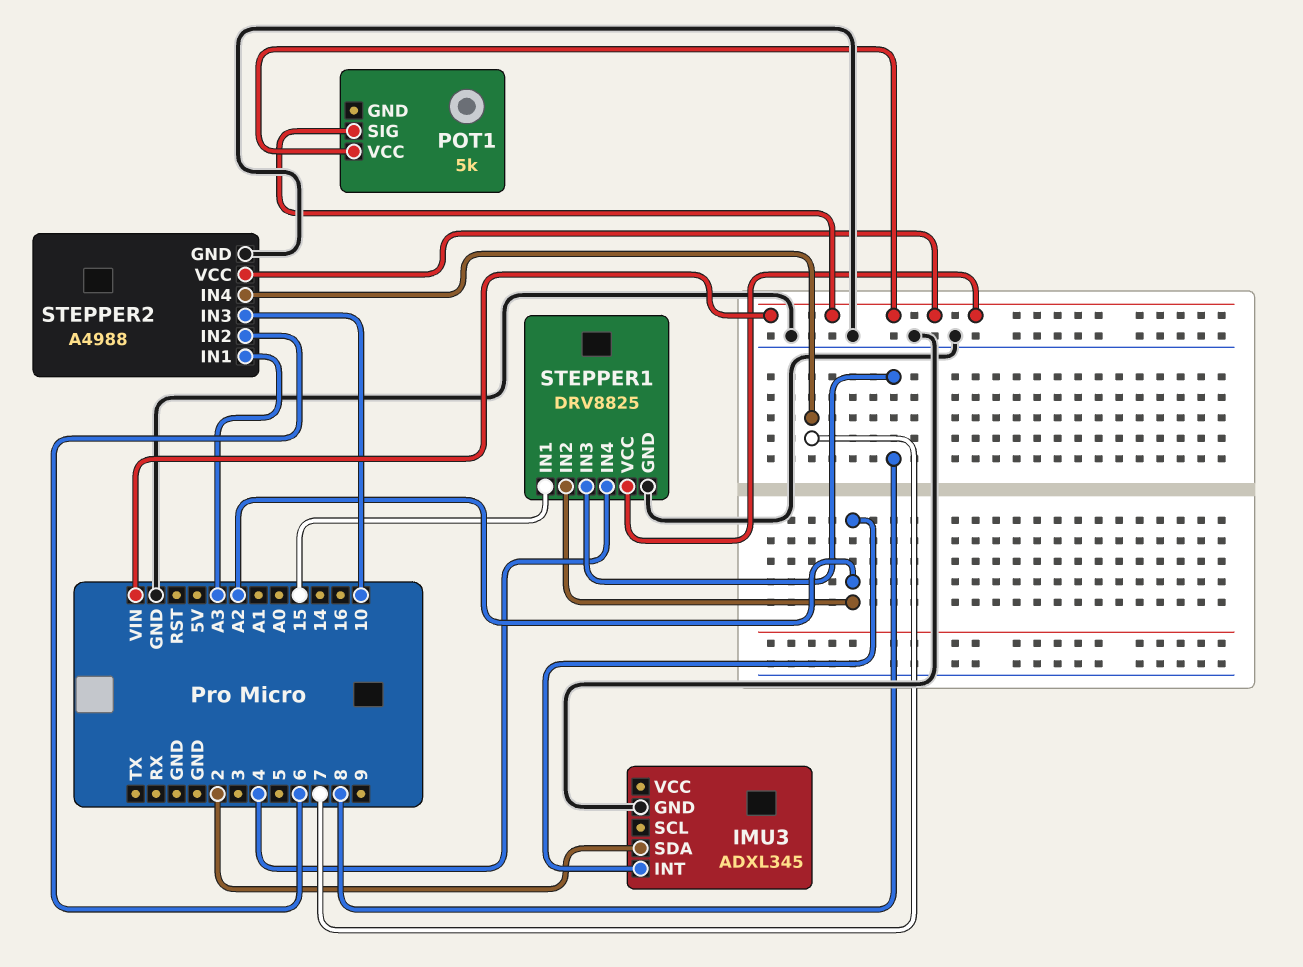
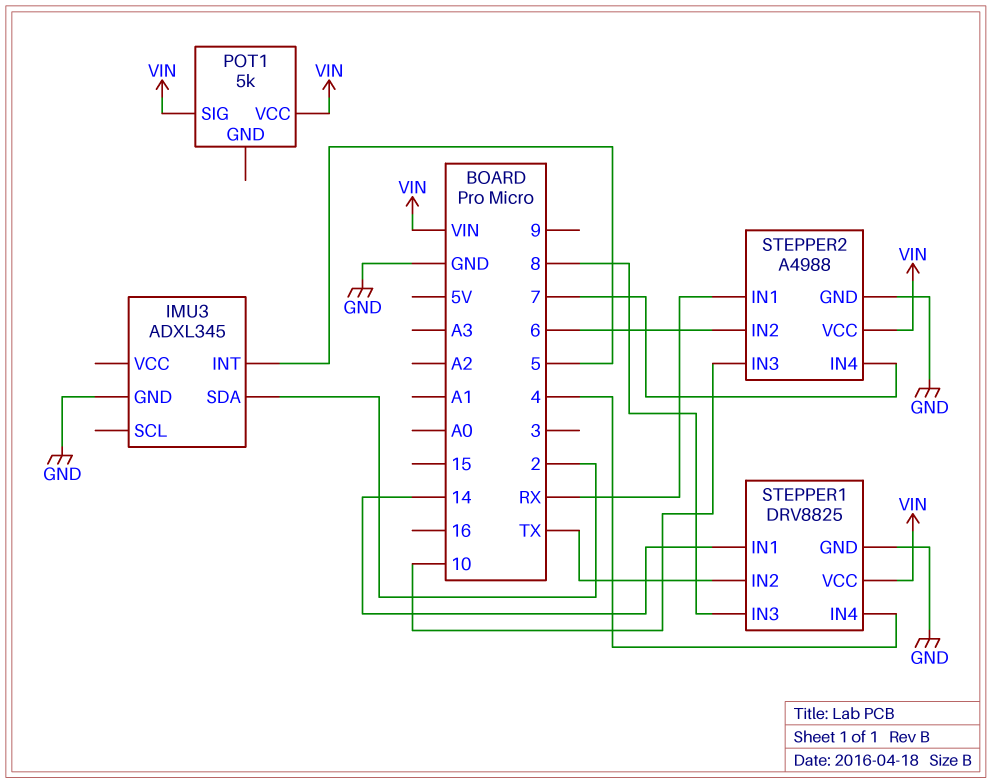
IMU3 pin INT: A2 -> 5
STEPPER1 pin IN1: 15 -> 14
STEPPER1 pin IN2: A2 -> TX
STEPPER2 pin IN1: A3 -> RX

